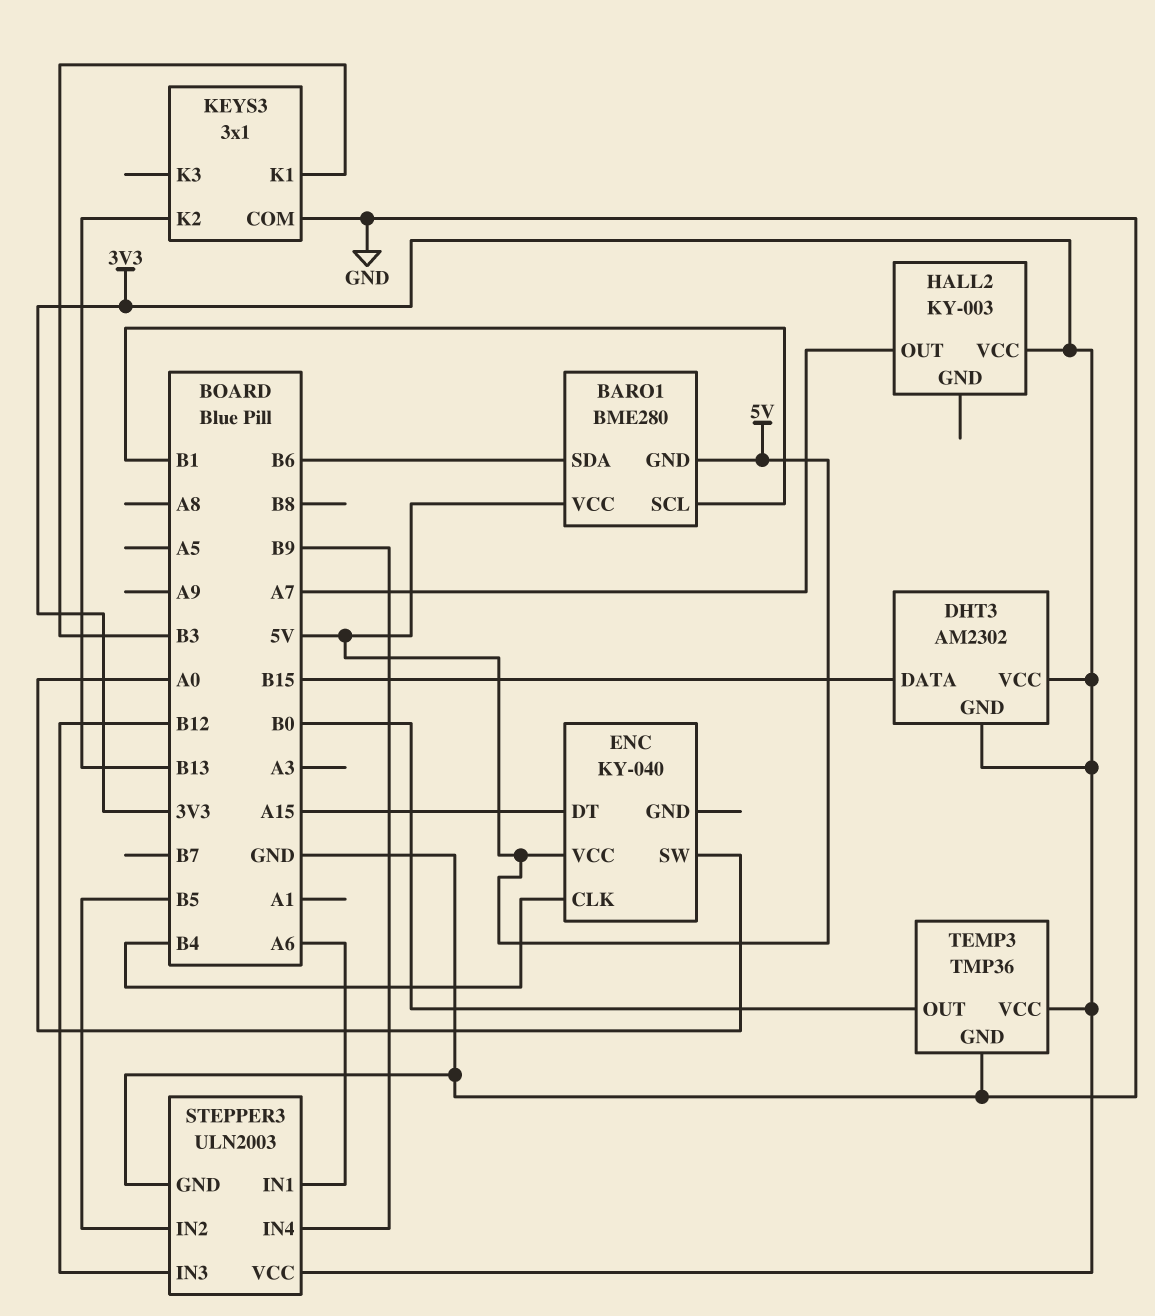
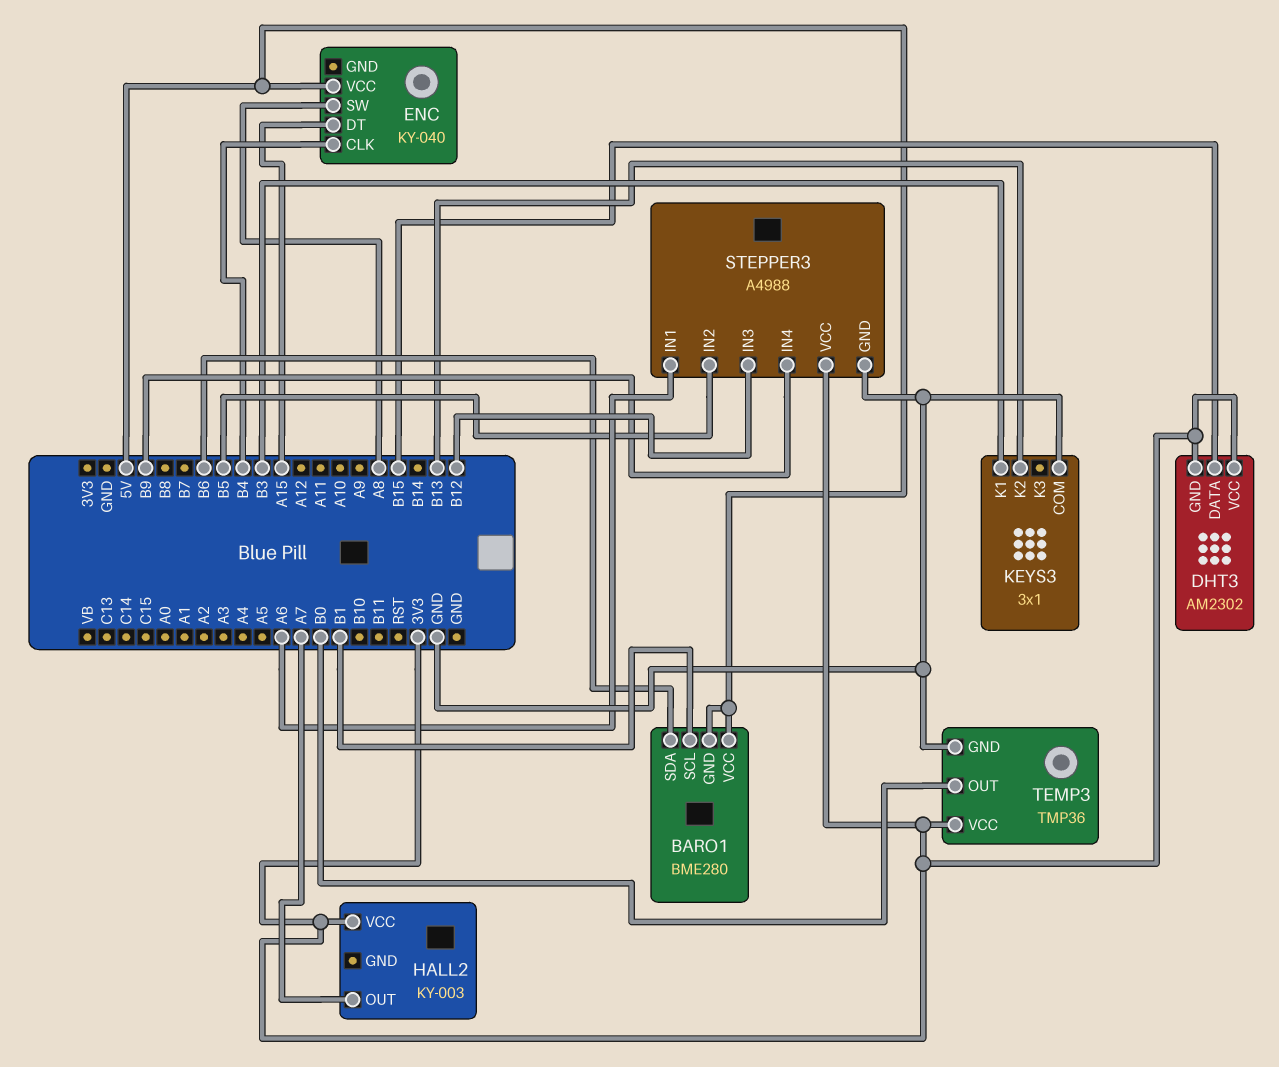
ENC pin SW: A0 -> A8
STEPPER3: ULN2003 -> A4988

